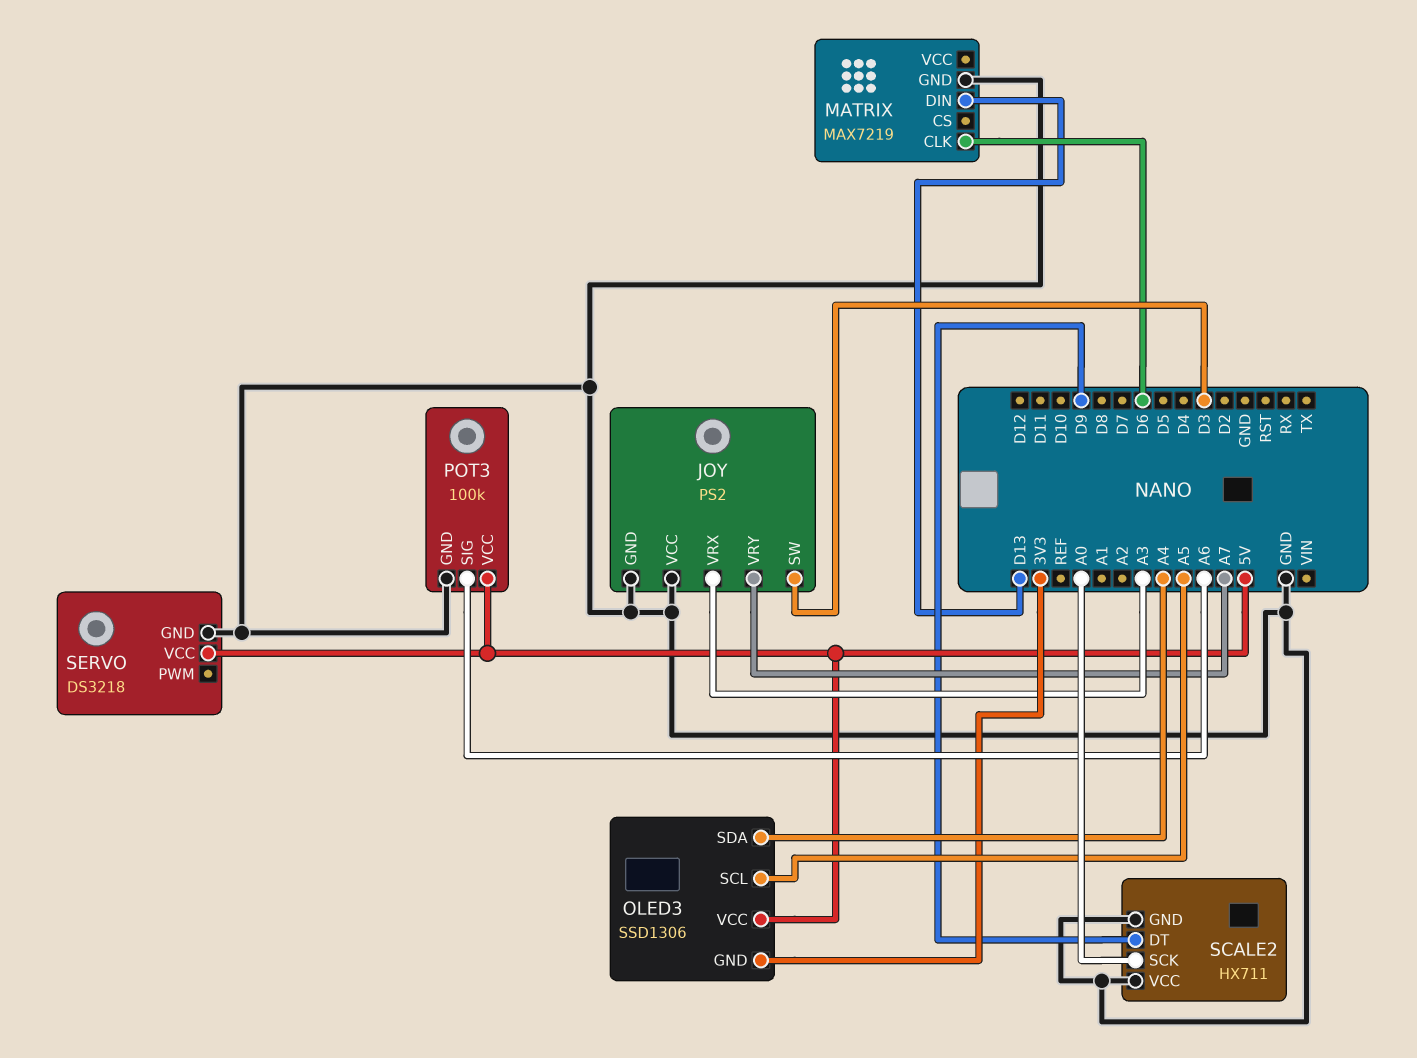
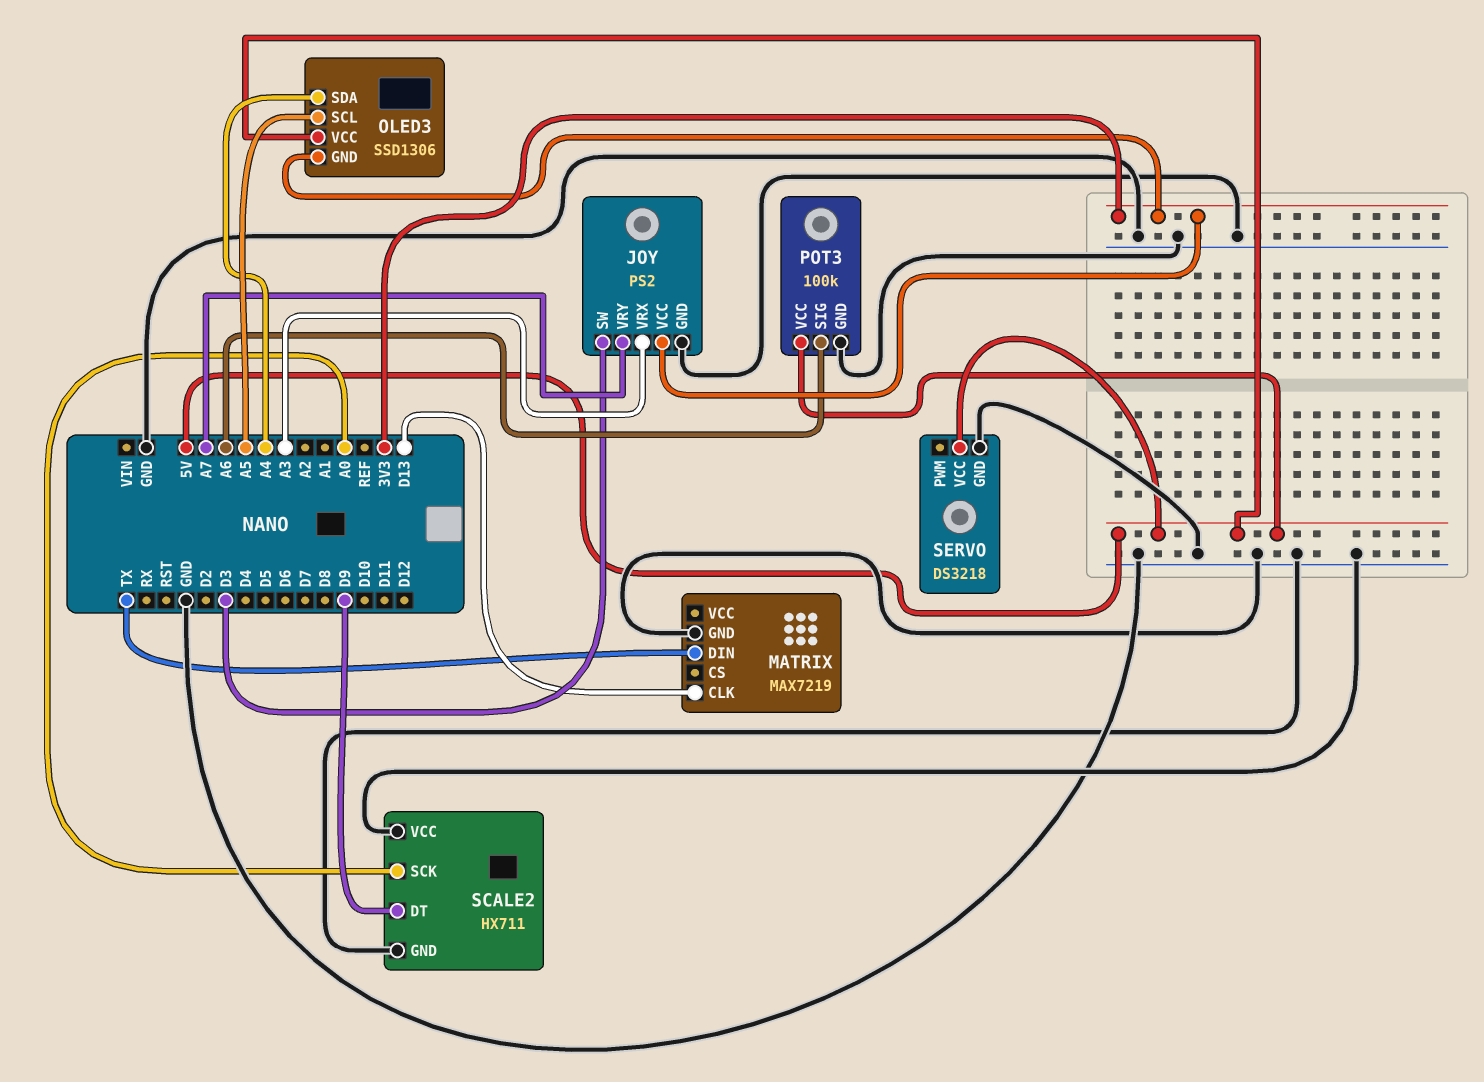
JOY pin VCC: GND -> 3V3
MATRIX pin CLK: D6 -> D13
MATRIX pin DIN: D13 -> TX

